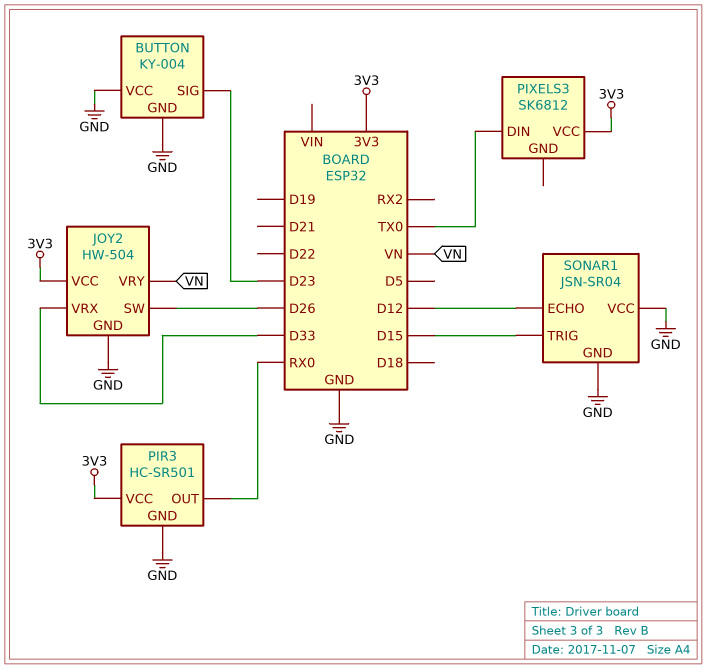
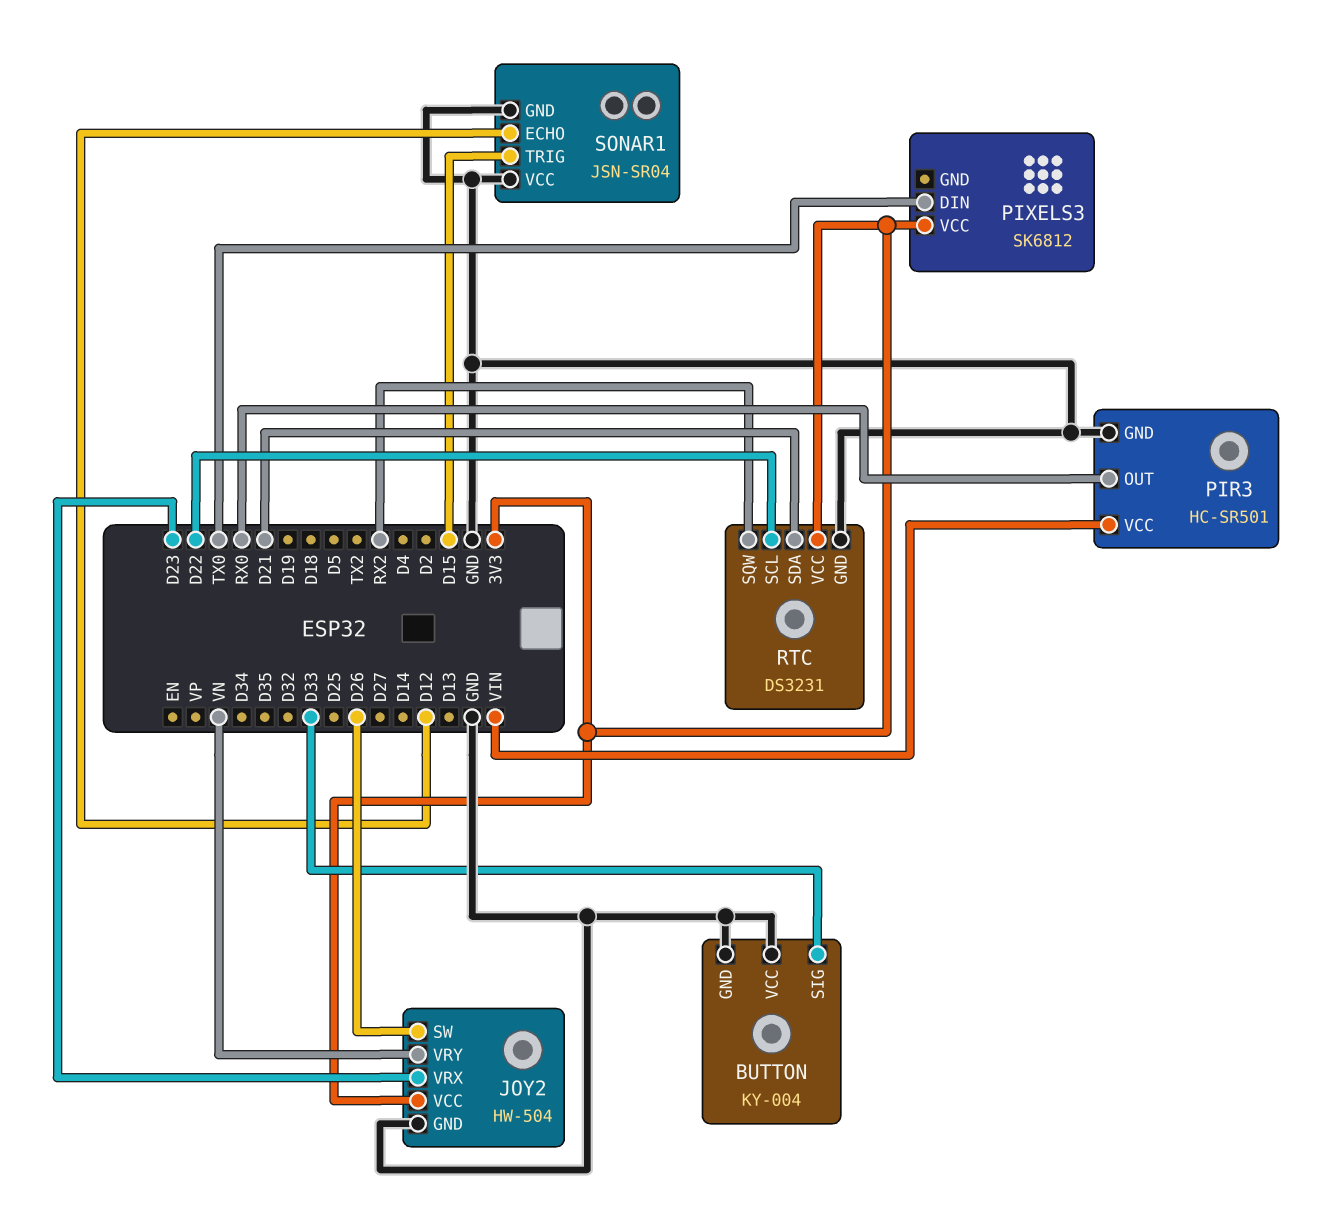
BUTTON pin SIG: D23 -> D33
JOY2 pin VRX: D33 -> D23
PIR3 pin VCC: 3V3 -> VIN
RTC: none -> DS3231
RTC pin GND: none -> GND
RTC pin SCL: none -> D22
RTC pin SDA: none -> D21
RTC pin SQW: none -> RX2
RTC pin VCC: none -> 3V3

